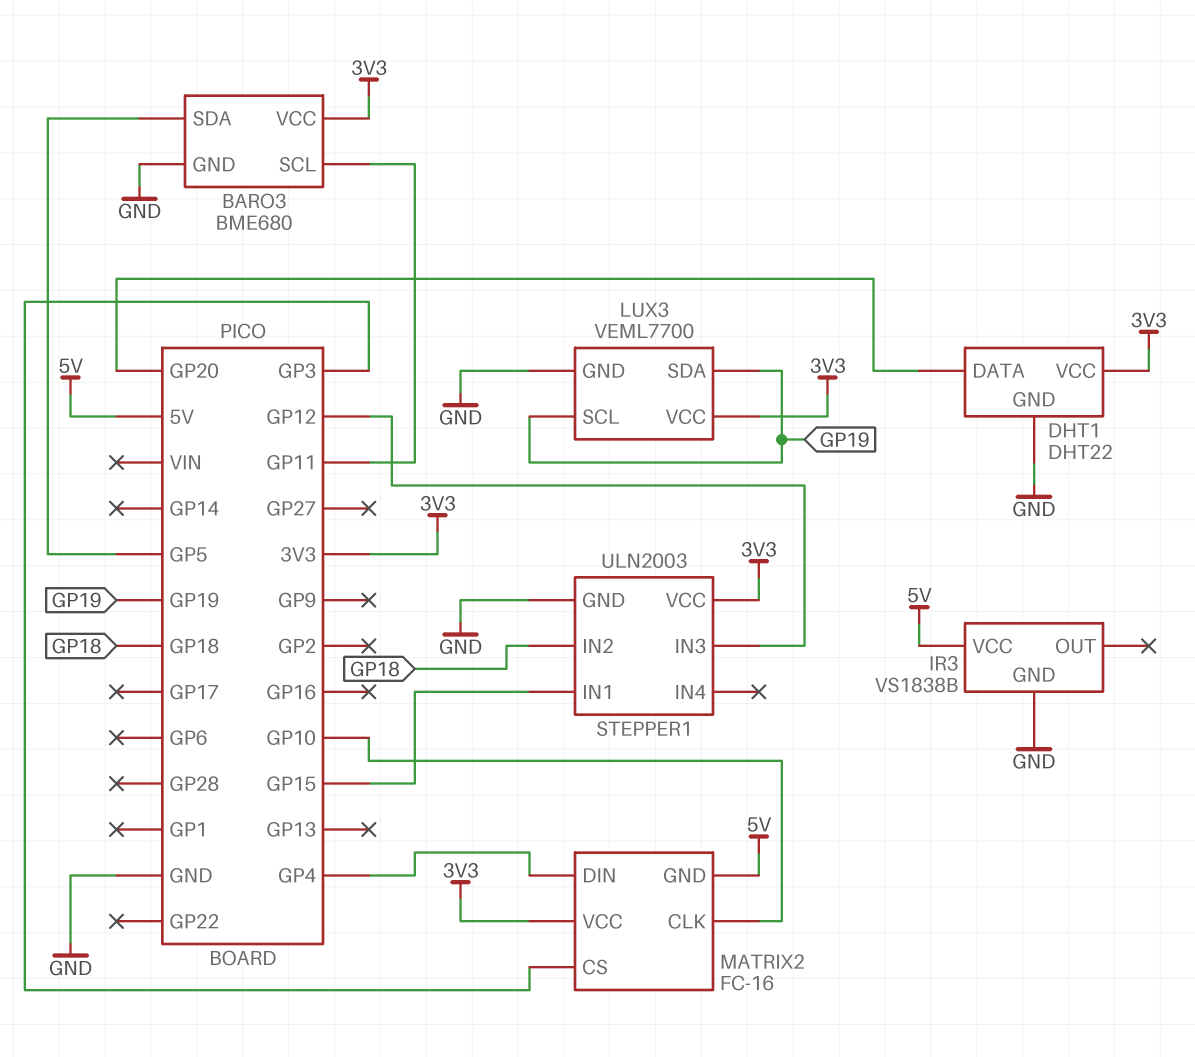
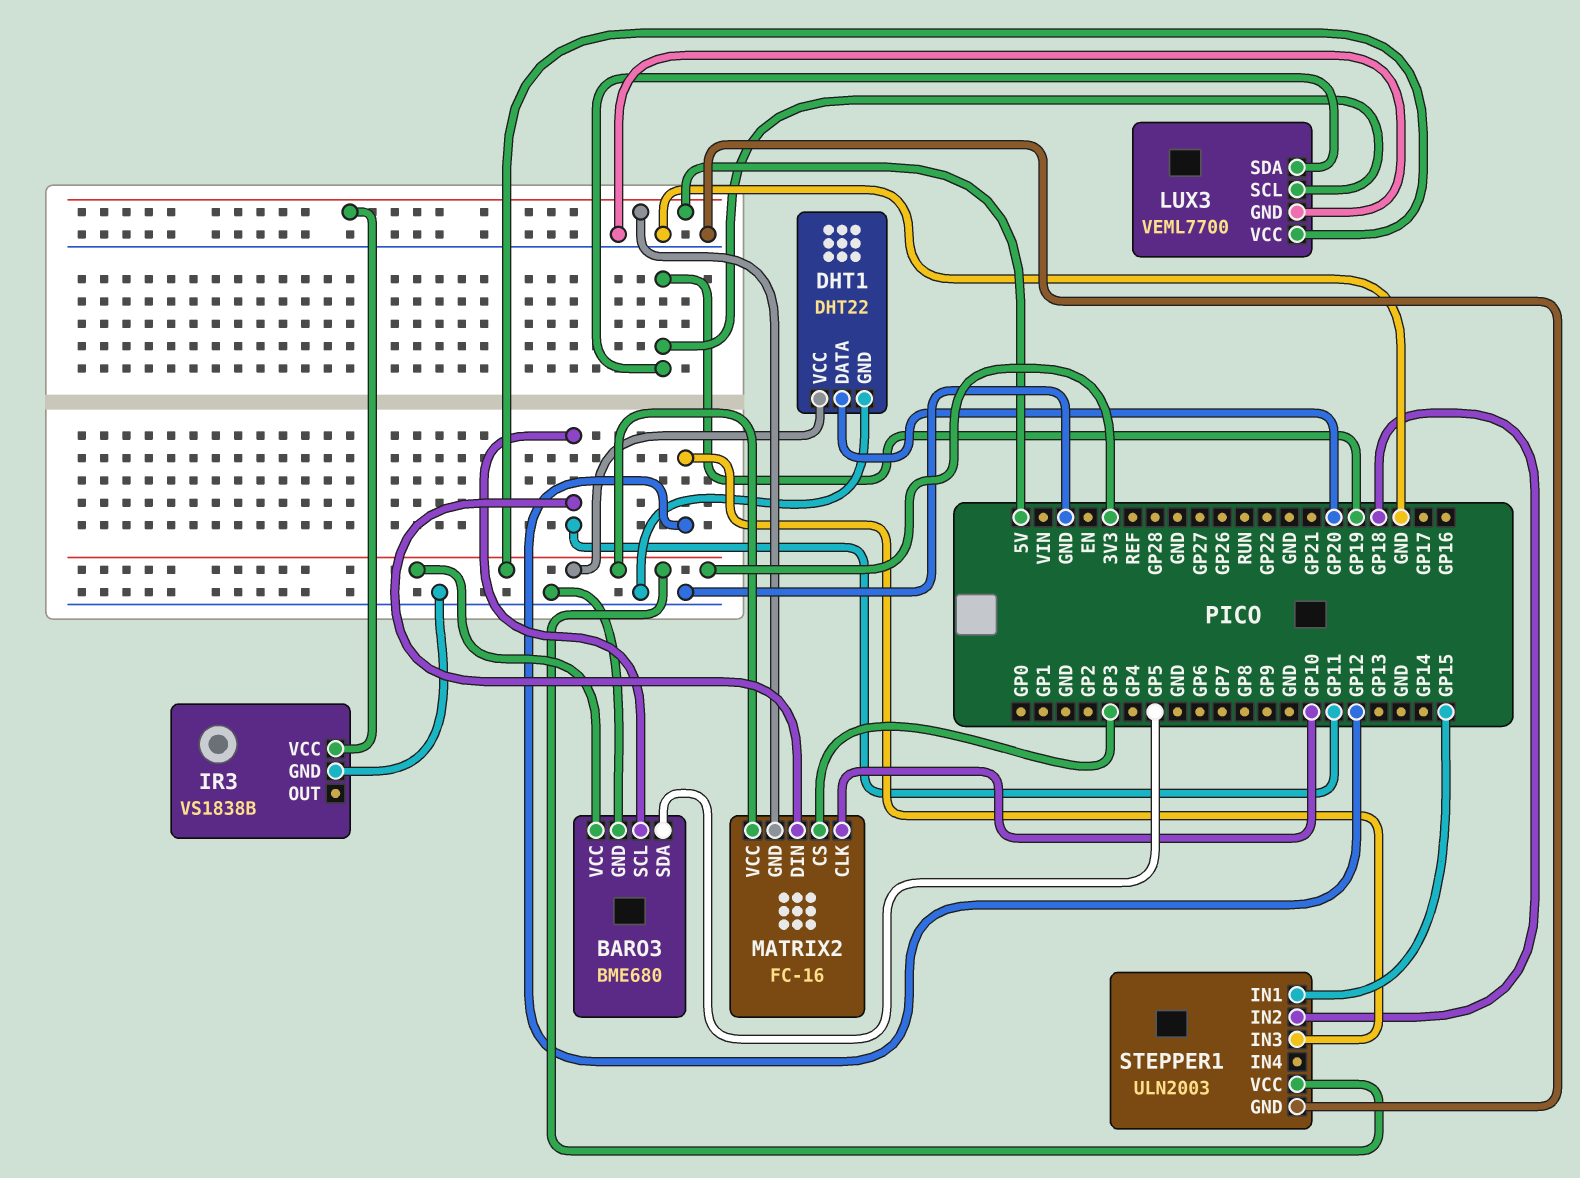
MATRIX2 pin DIN: GP4 -> GP11

